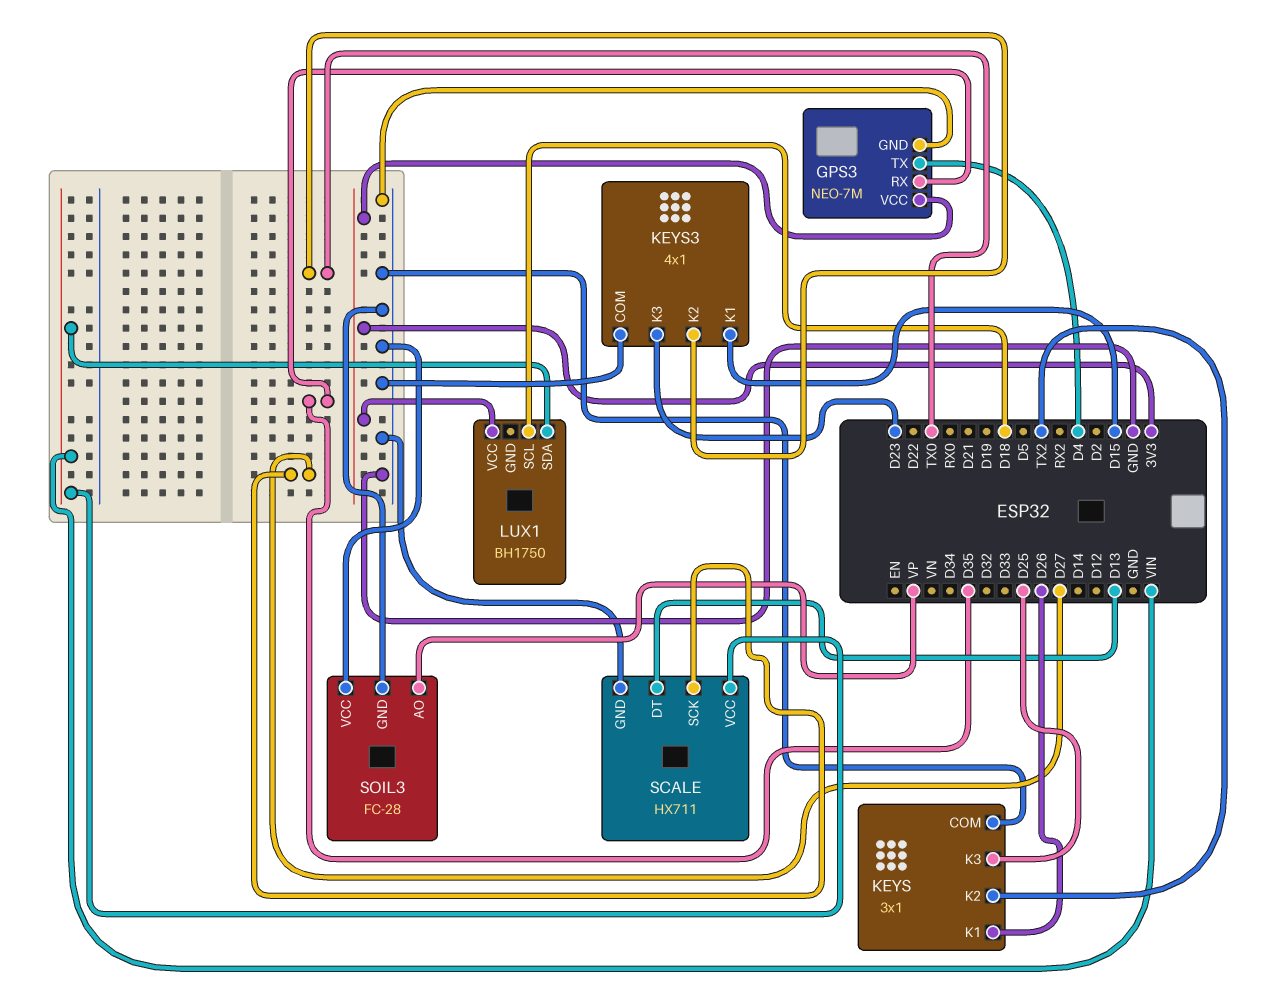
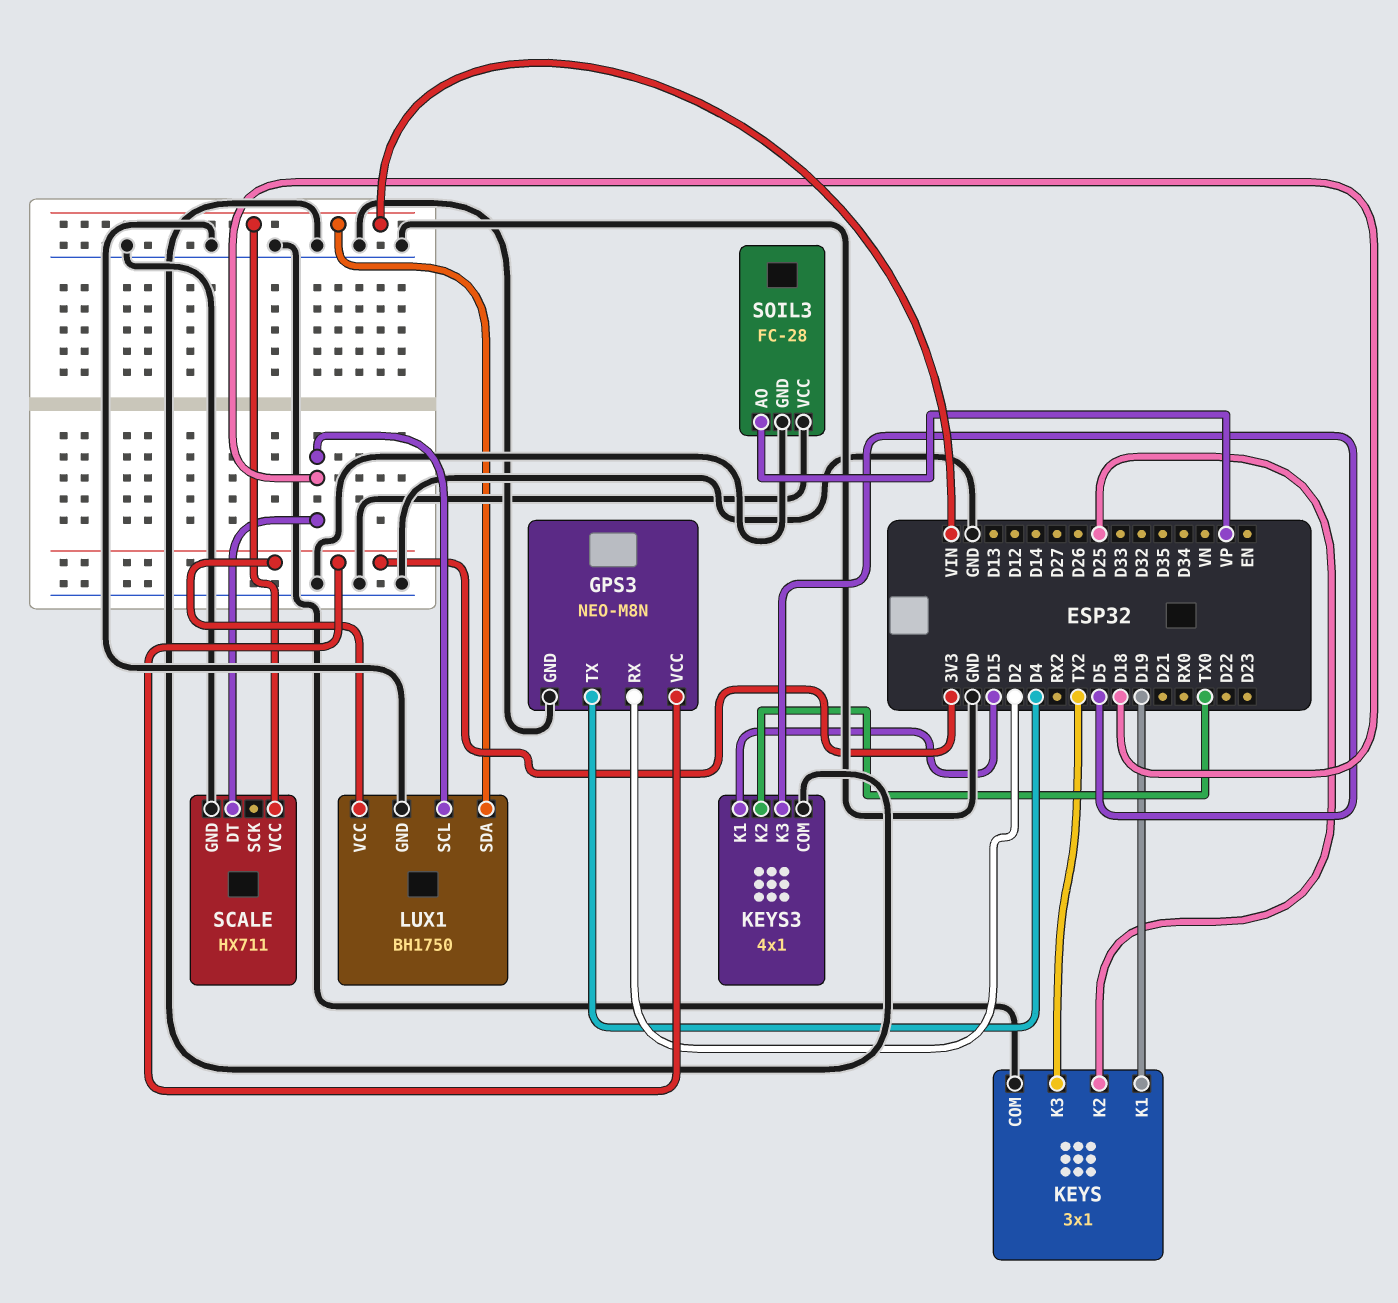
GPS3: NEO-7M -> NEO-M8N
GPS3 pin RX: D35 -> D2
KEYS pin K1: D26 -> D19
KEYS pin K2: TX2 -> D25
KEYS pin K3: D25 -> TX2
KEYS3 pin K3: D23 -> D5
LUX1 pin GND: none -> GND
SCALE pin DT: D13 -> D18
SCALE pin SCK: D27 -> none

